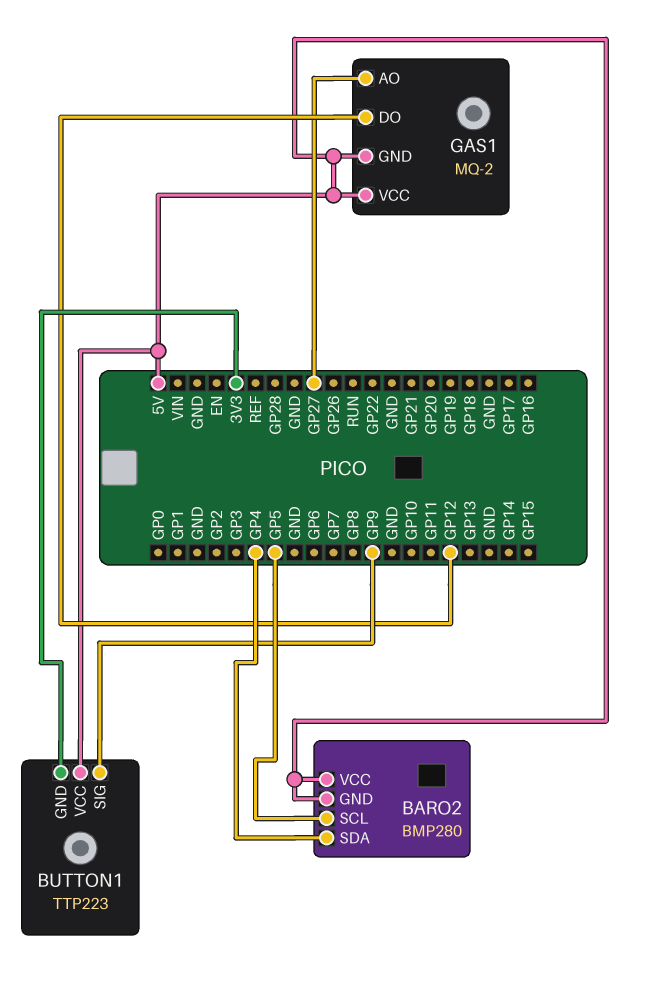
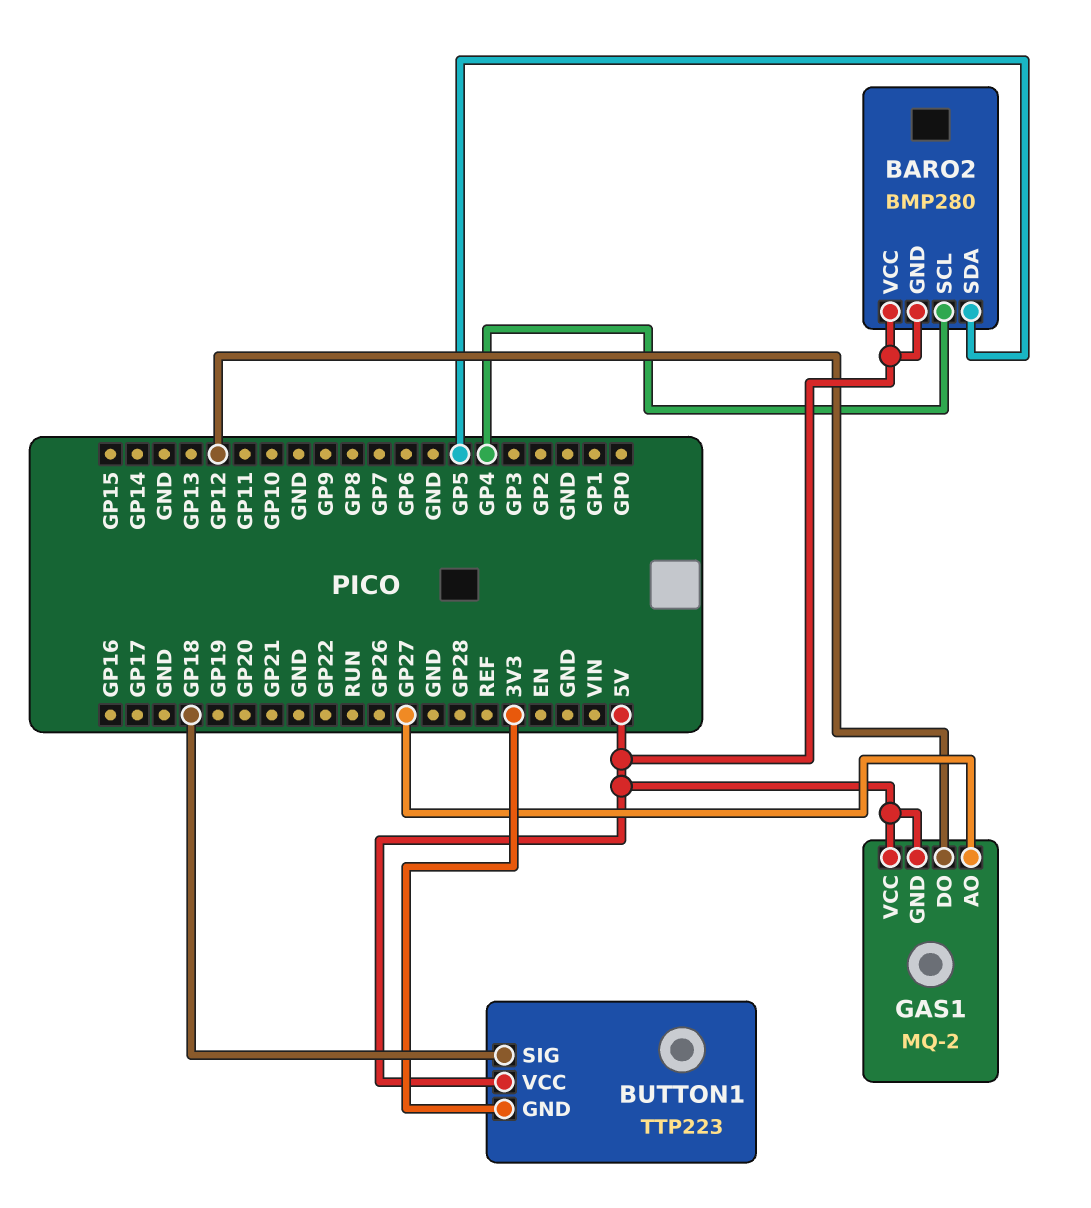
BARO2 pin SCL: GP5 -> GP4
BARO2 pin SDA: GP4 -> GP5
BUTTON1 pin SIG: GP9 -> GP18

